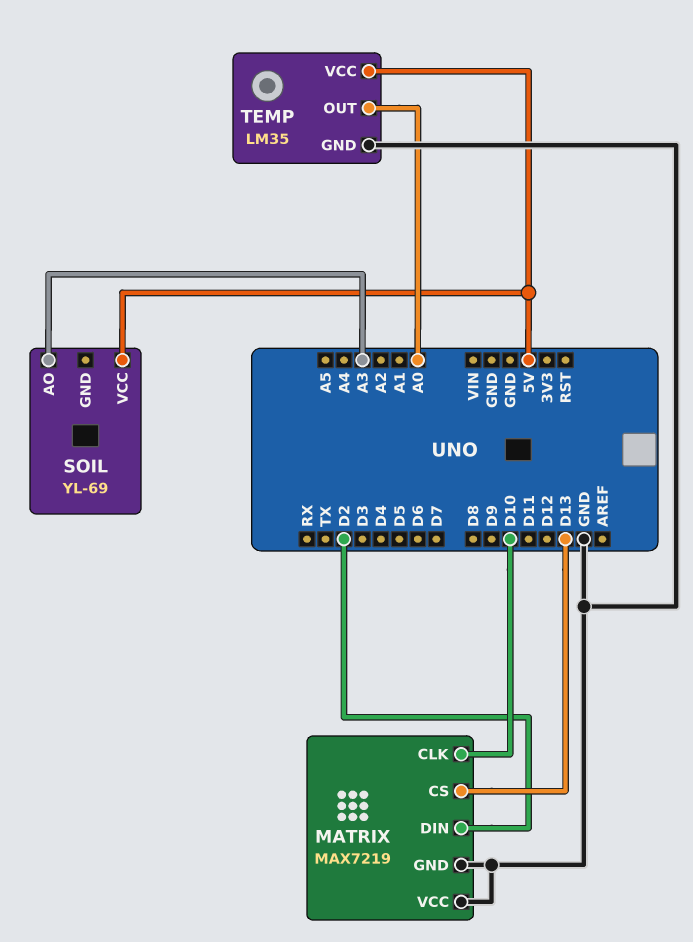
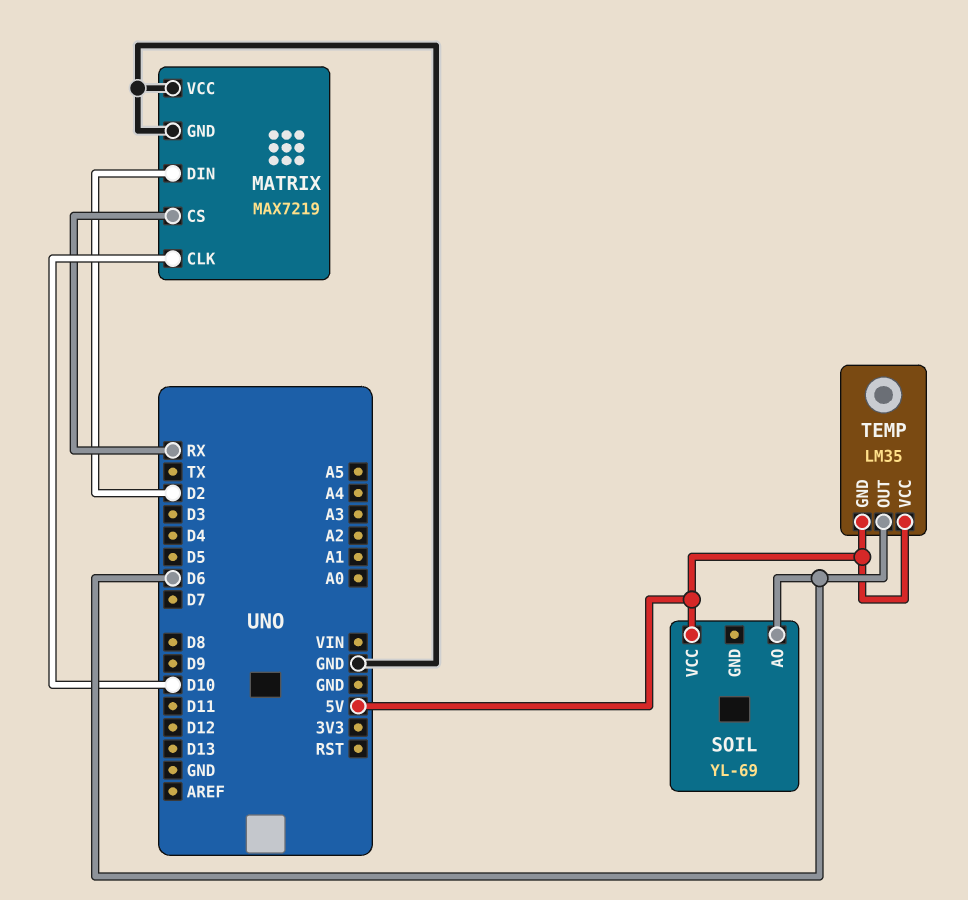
MATRIX pin CS: D13 -> RX
SOIL pin AO: A3 -> D6
TEMP pin GND: GND -> 5V
TEMP pin OUT: A0 -> D6

